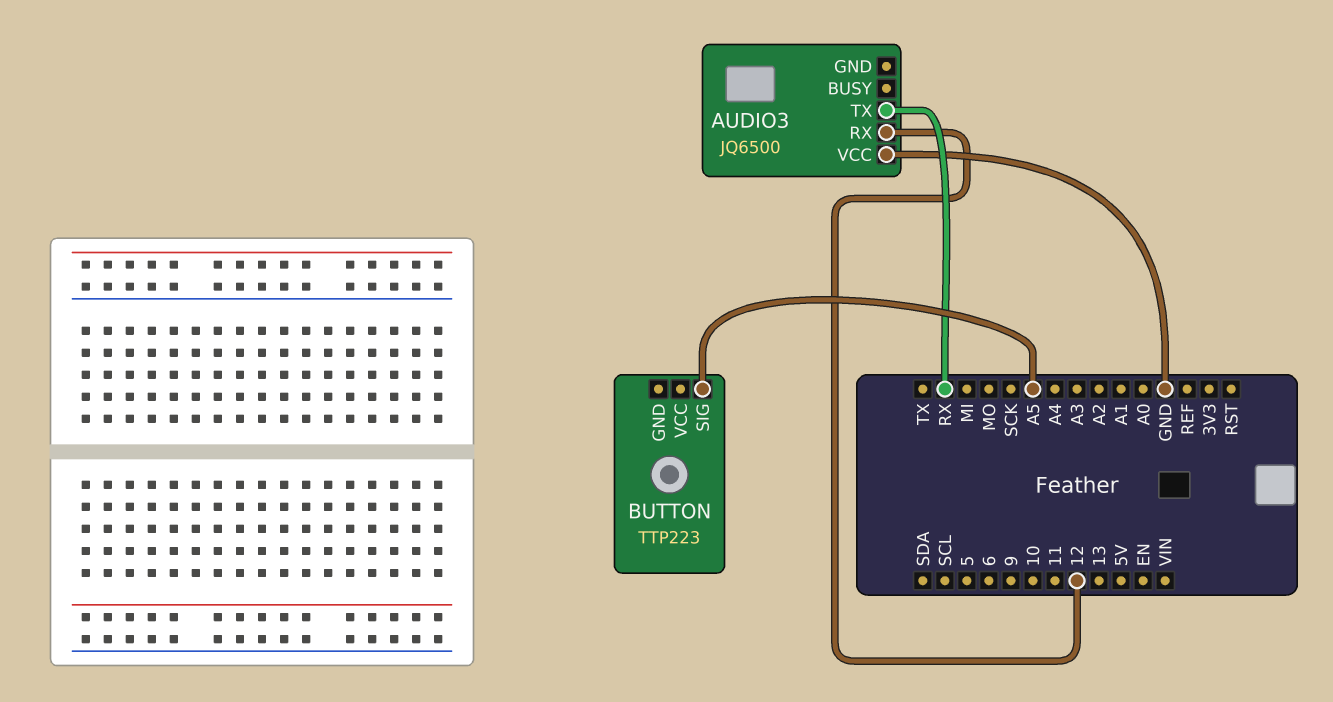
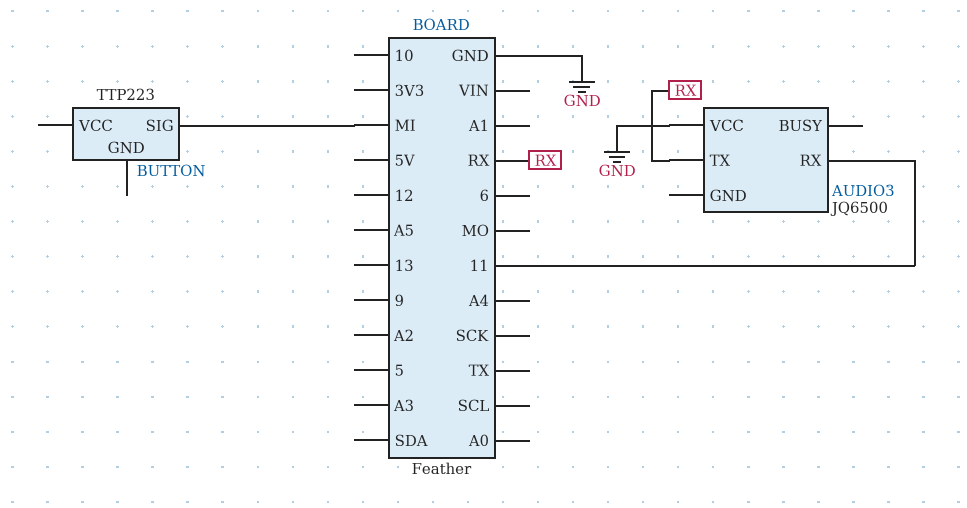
AUDIO3 pin RX: 12 -> 11
BUTTON pin SIG: A5 -> MI

